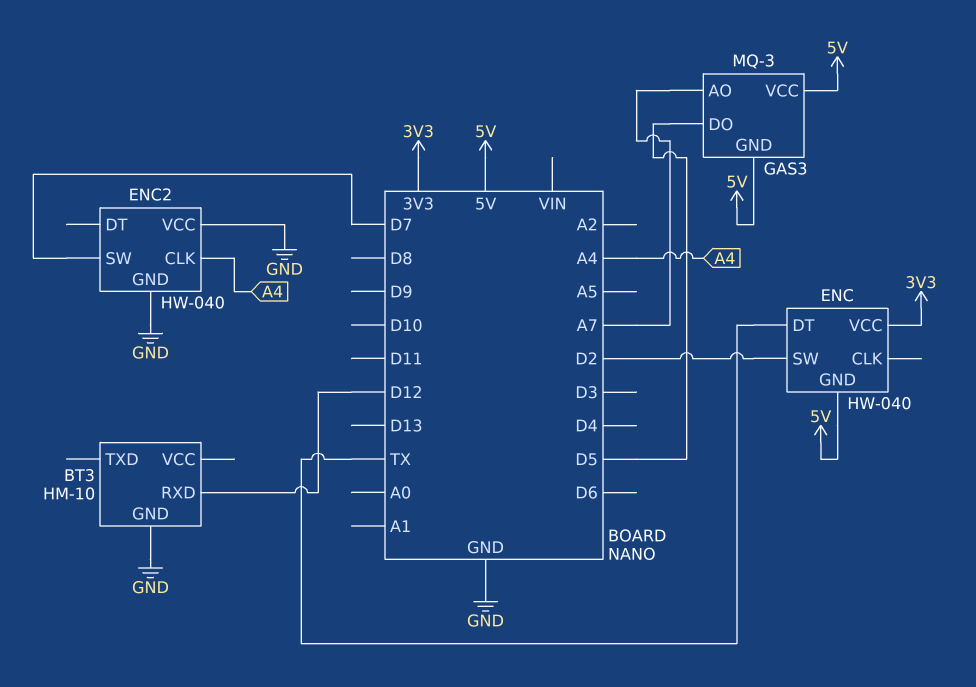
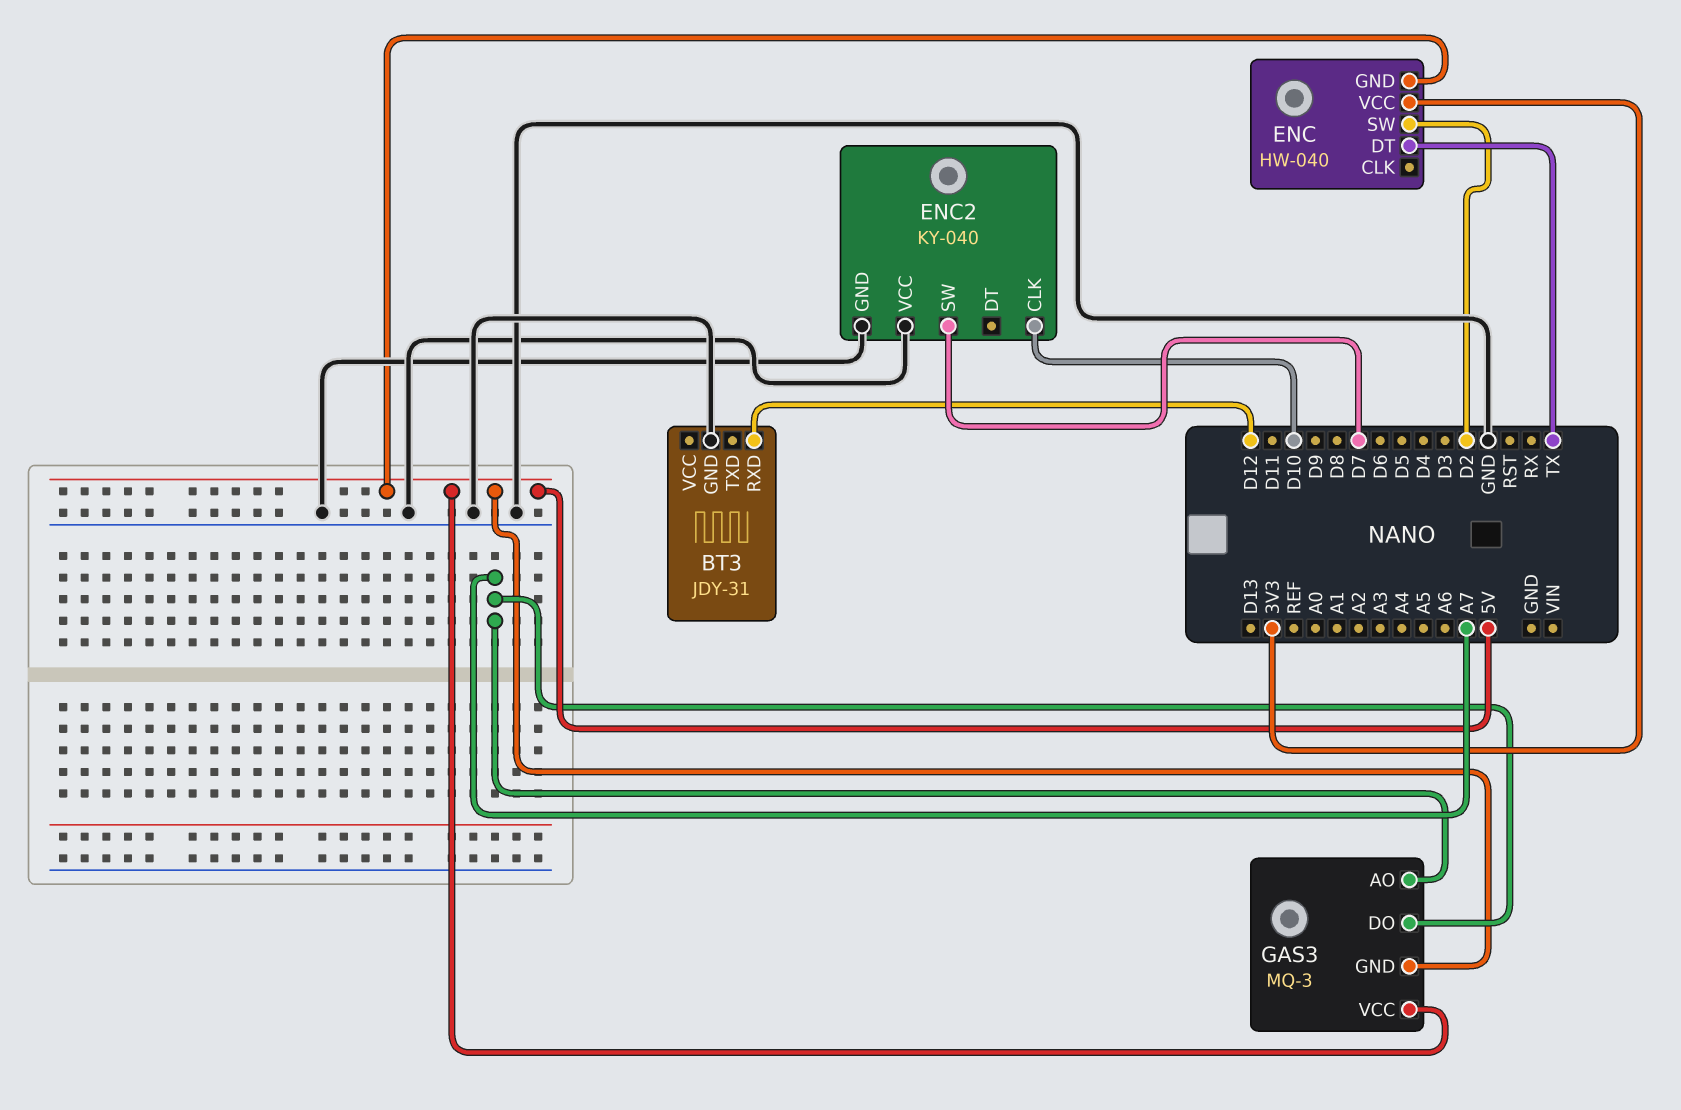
BT3: HM-10 -> JDY-31
ENC2: HW-040 -> KY-040
ENC2 pin CLK: A4 -> D10
GAS3 pin DO: D5 -> A7

